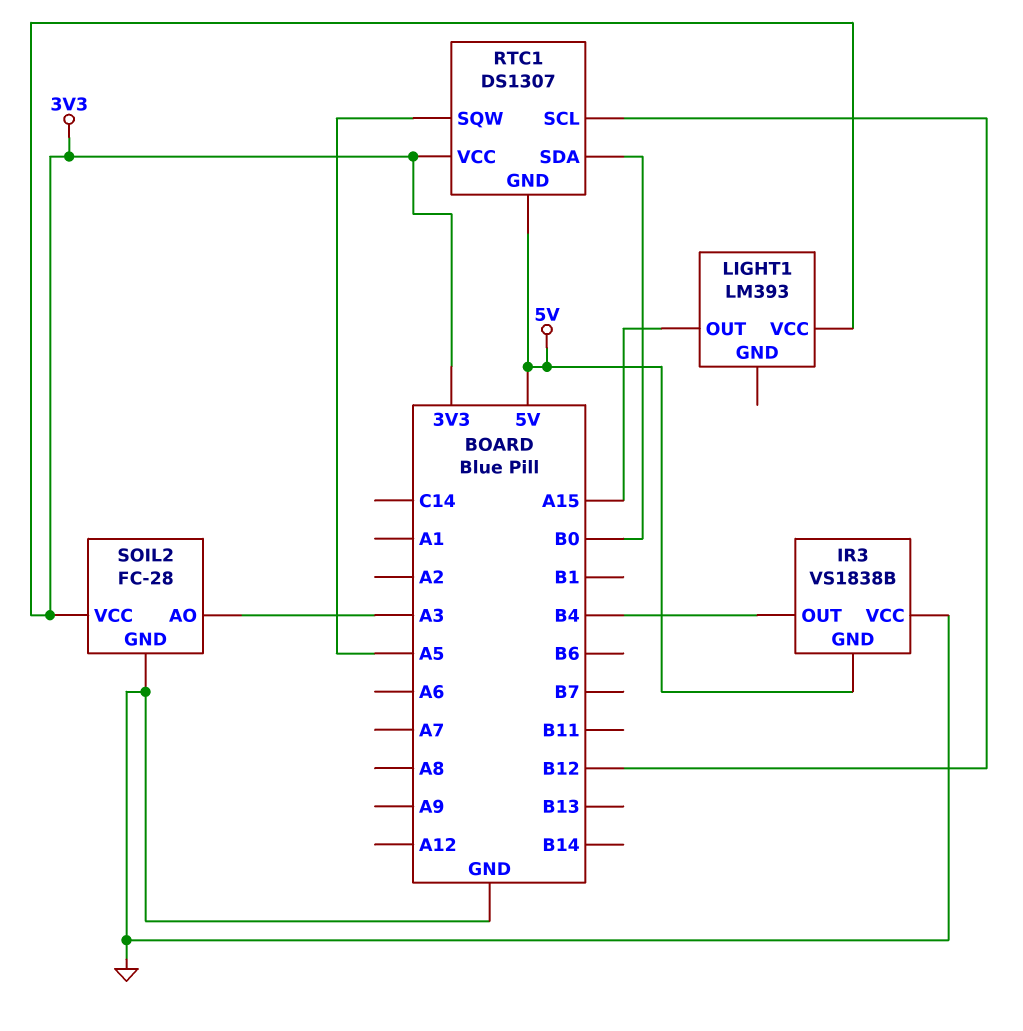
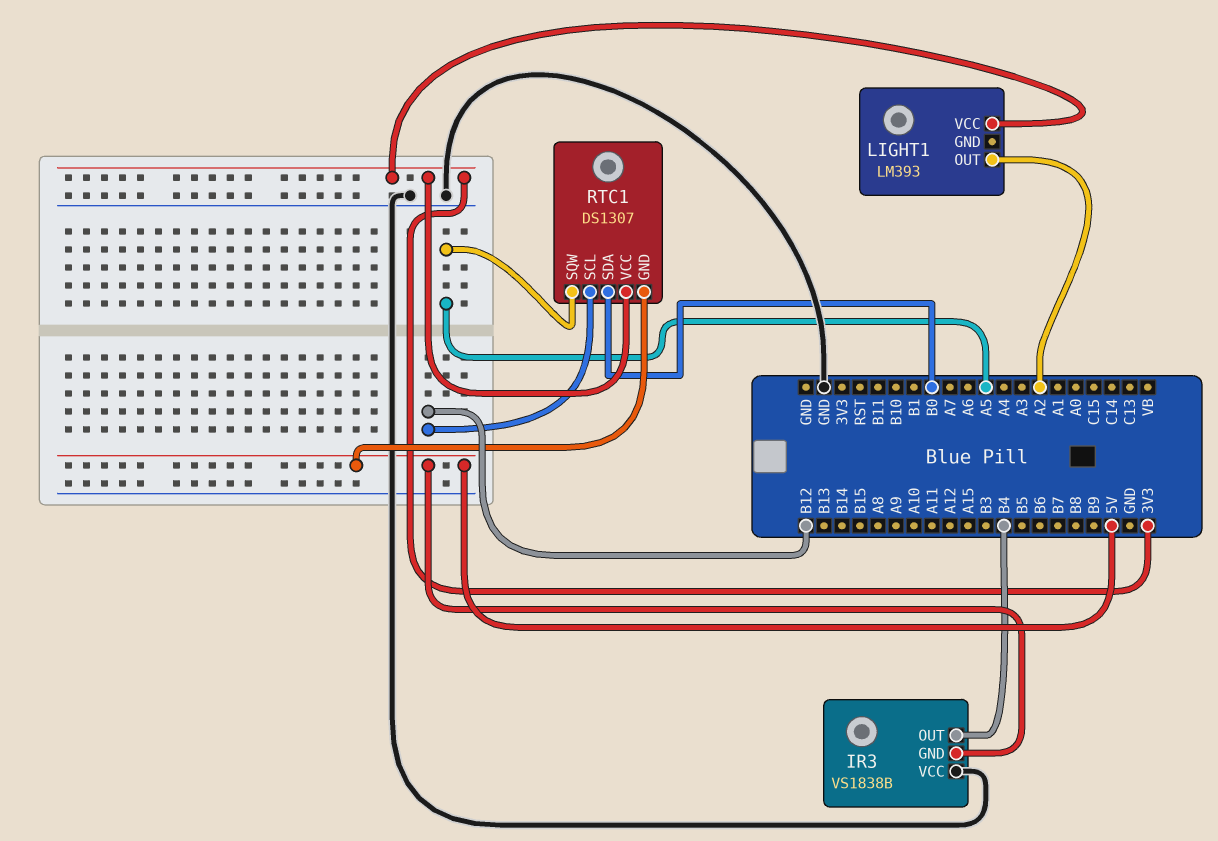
LIGHT1 pin OUT: A15 -> A2
SOIL2: FC-28 -> none
SOIL2 pin AO: A3 -> none
SOIL2 pin GND: GND -> none
SOIL2 pin VCC: 3V3 -> none

